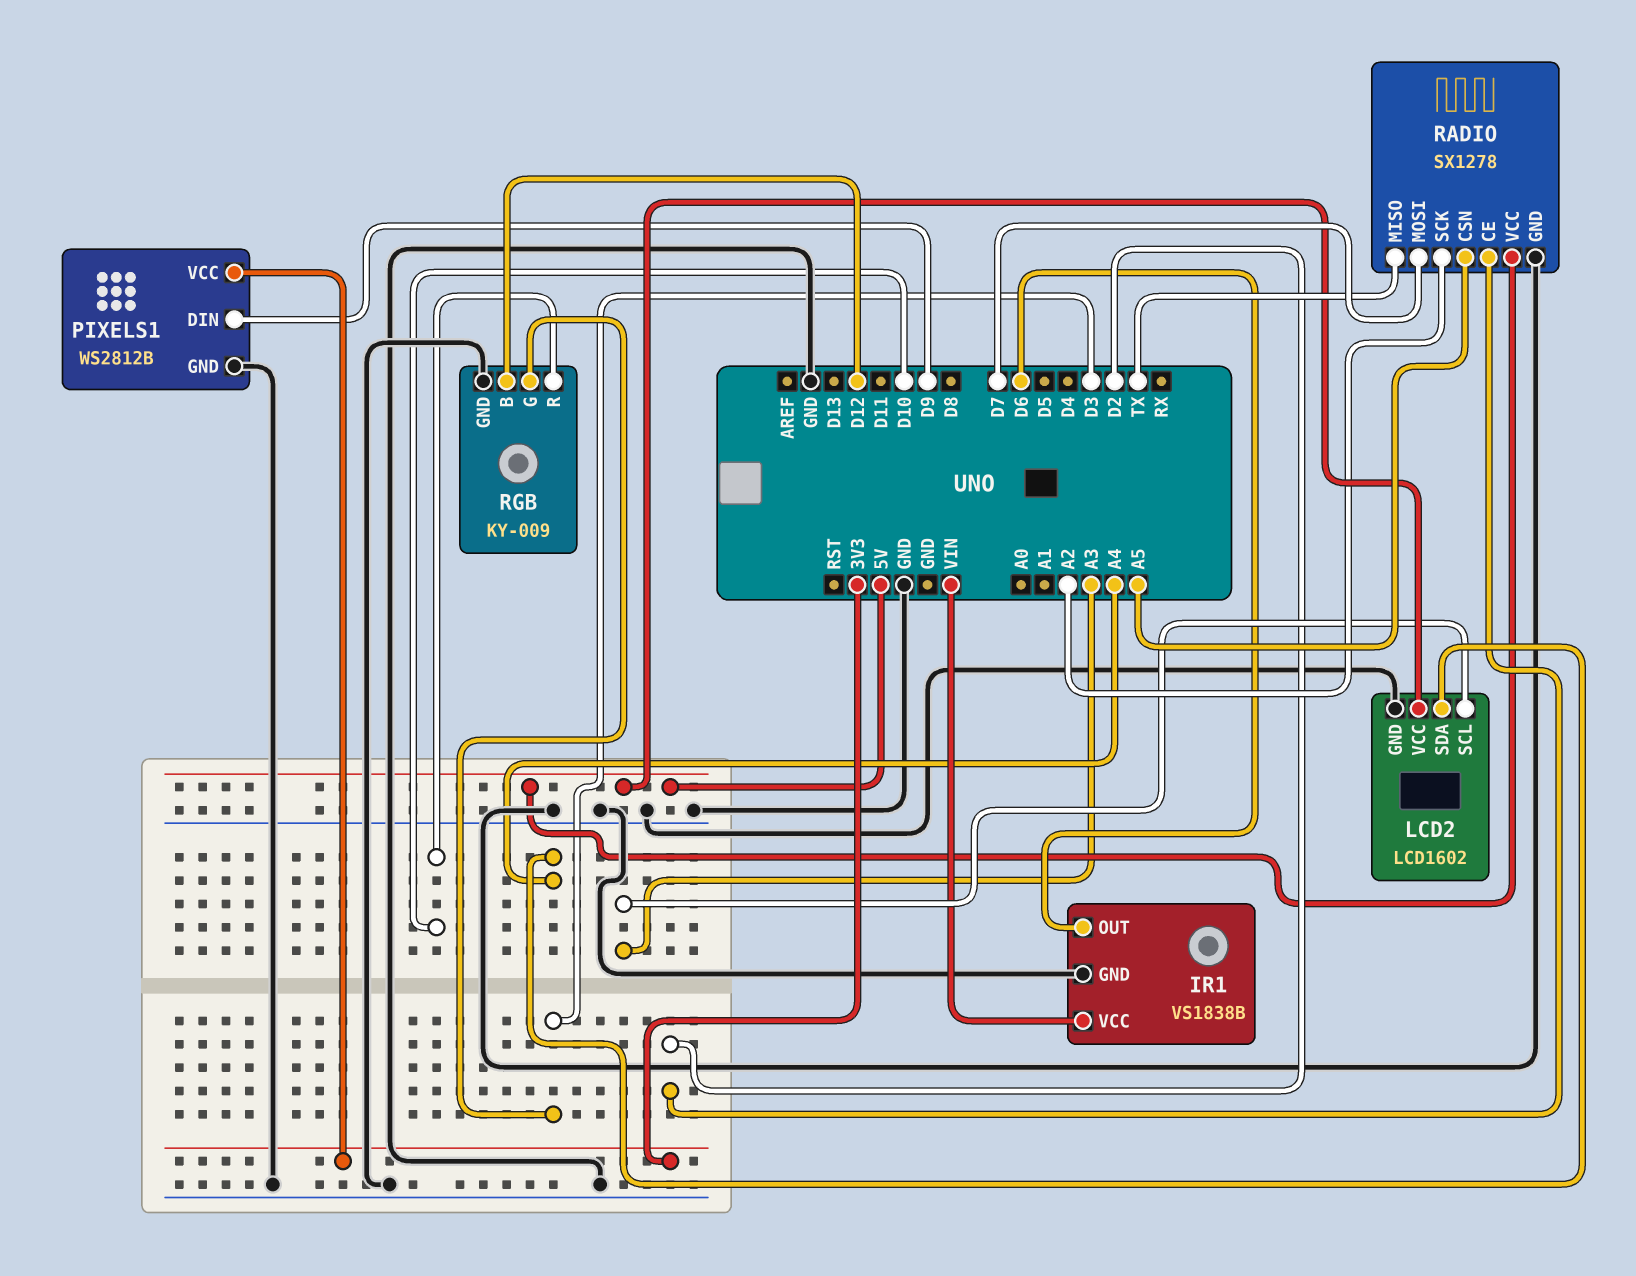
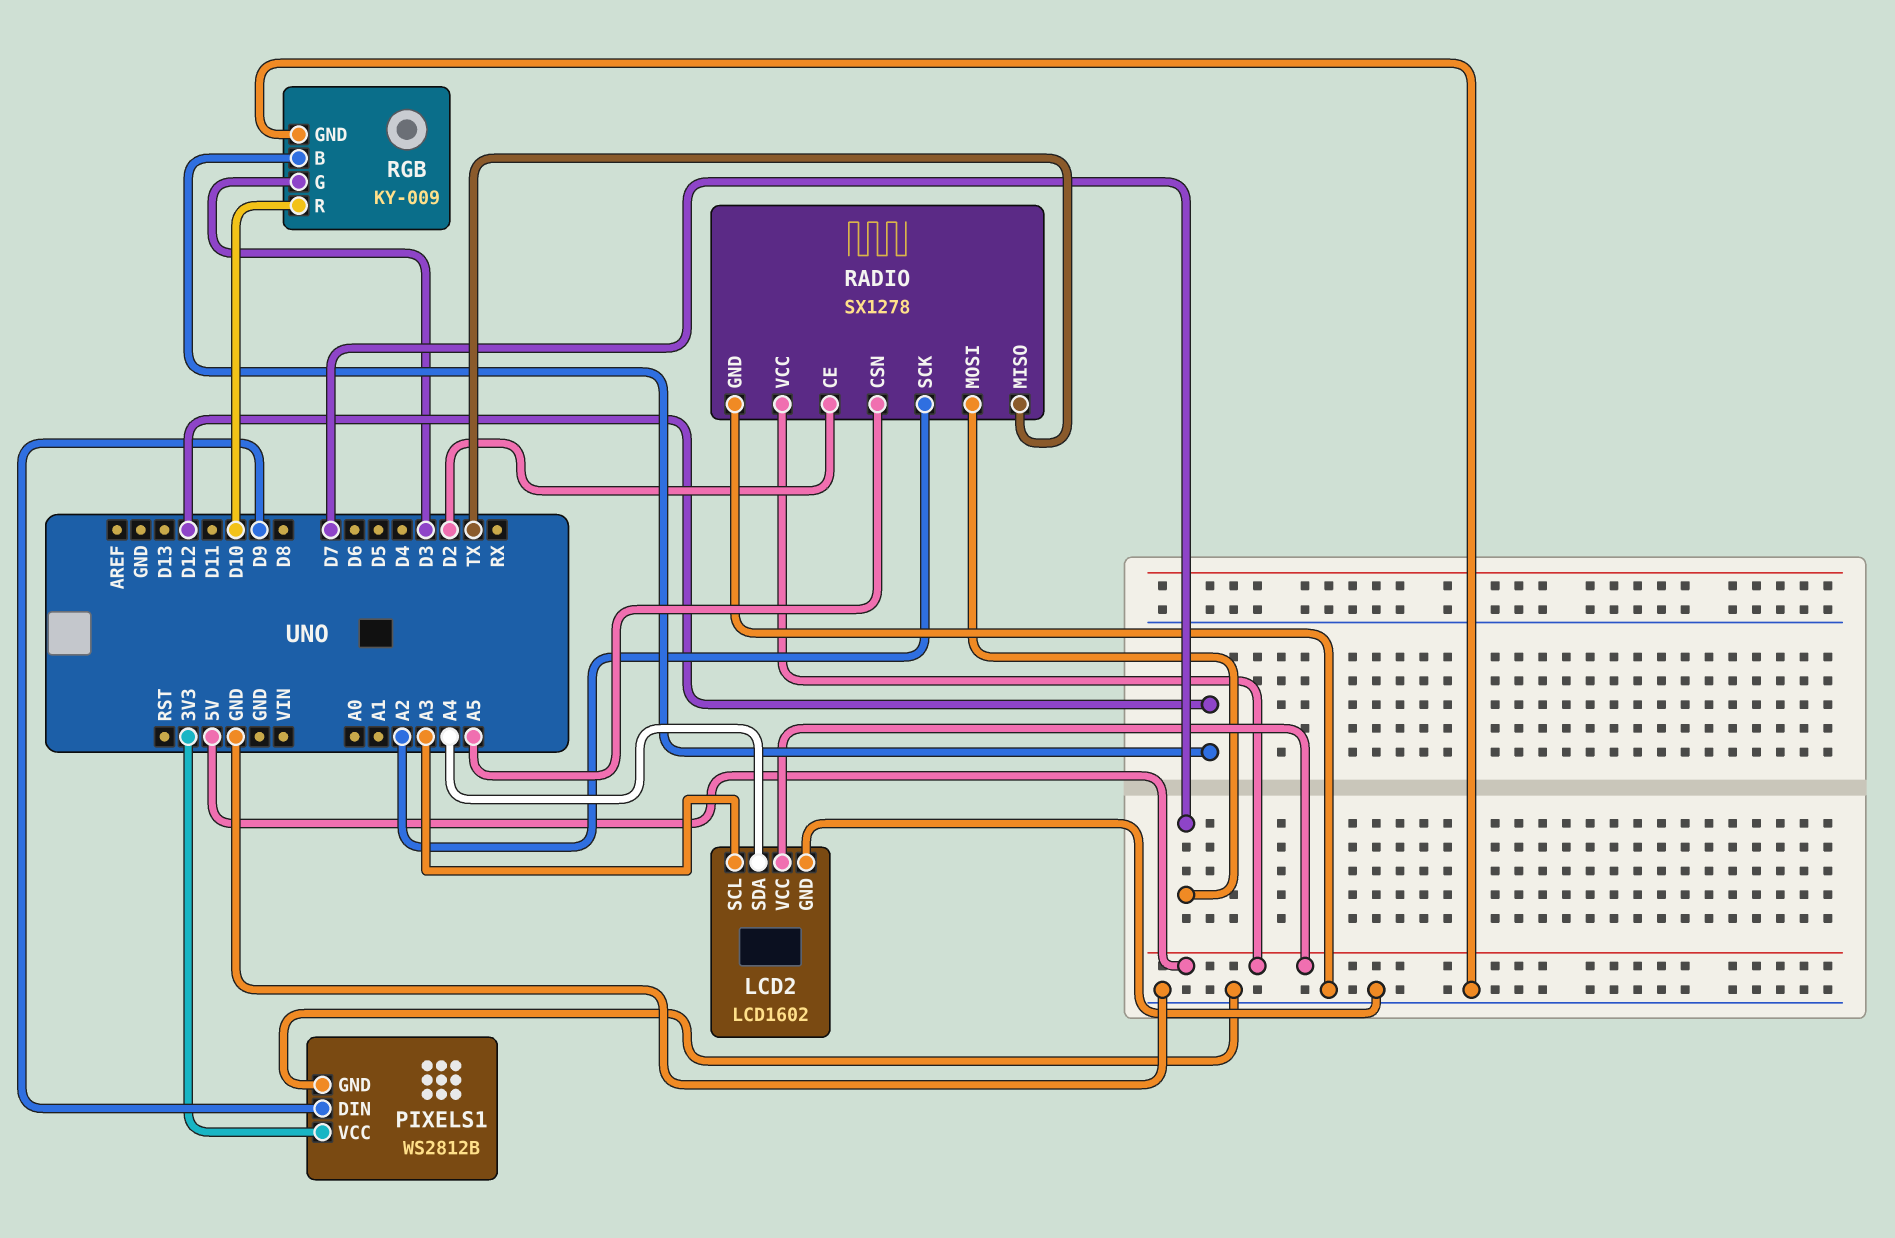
IR1: VS1838B -> none
IR1 pin GND: GND -> none
IR1 pin OUT: D6 -> none
IR1 pin VCC: VIN -> none

